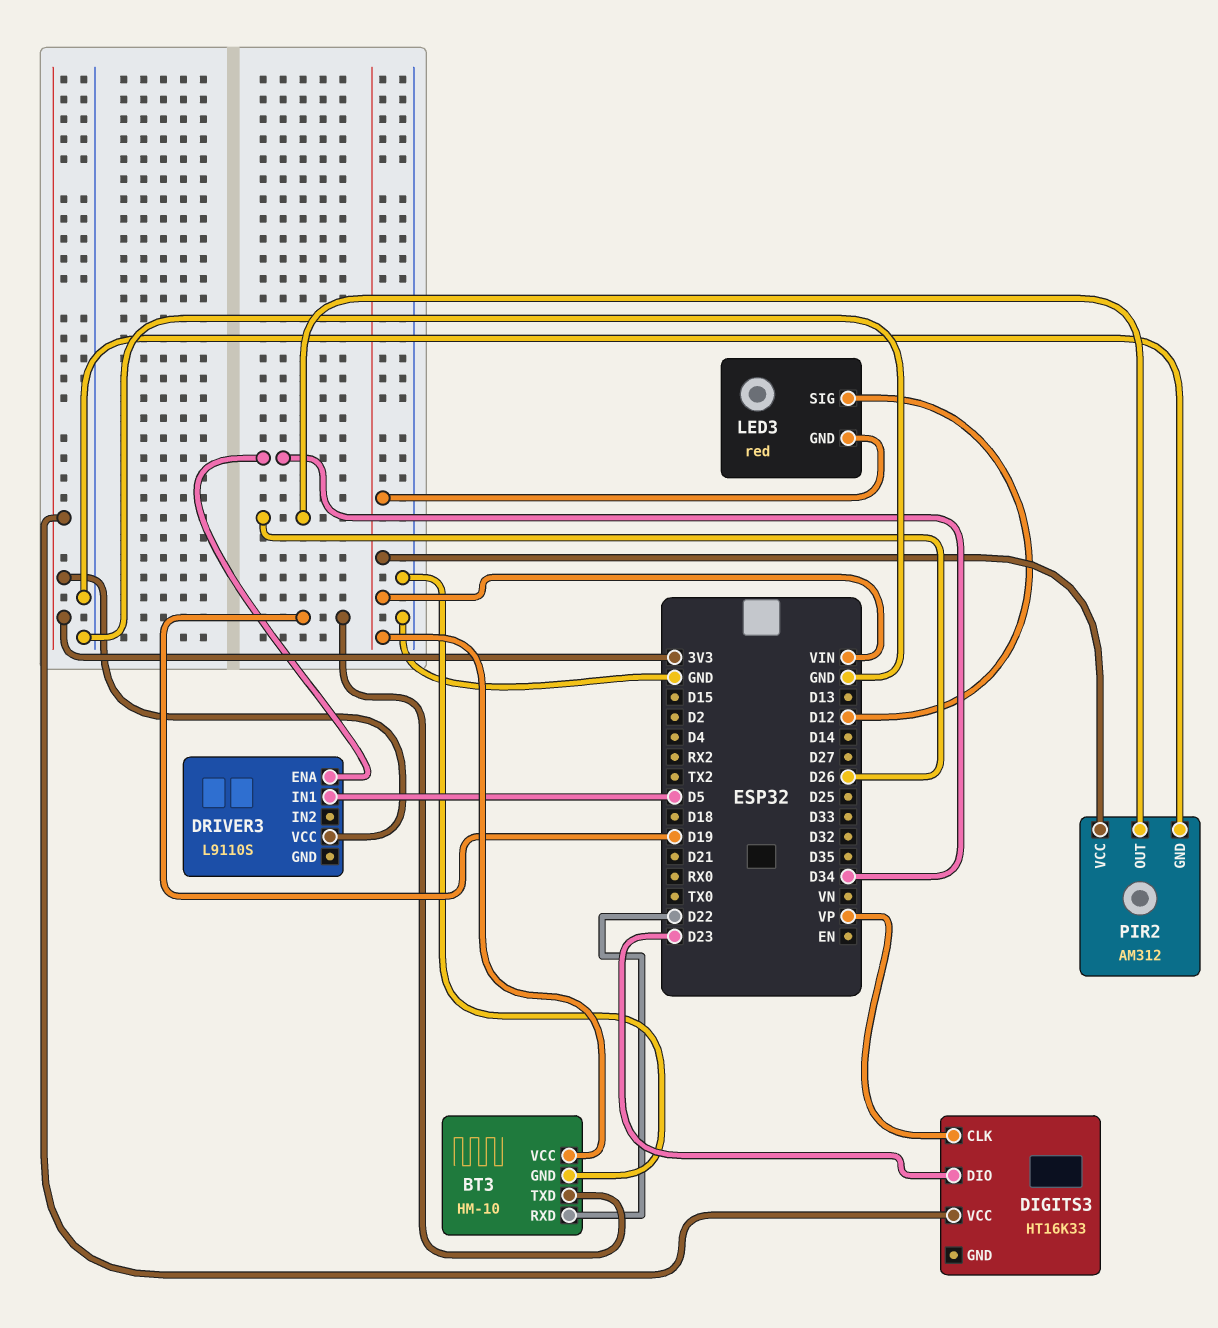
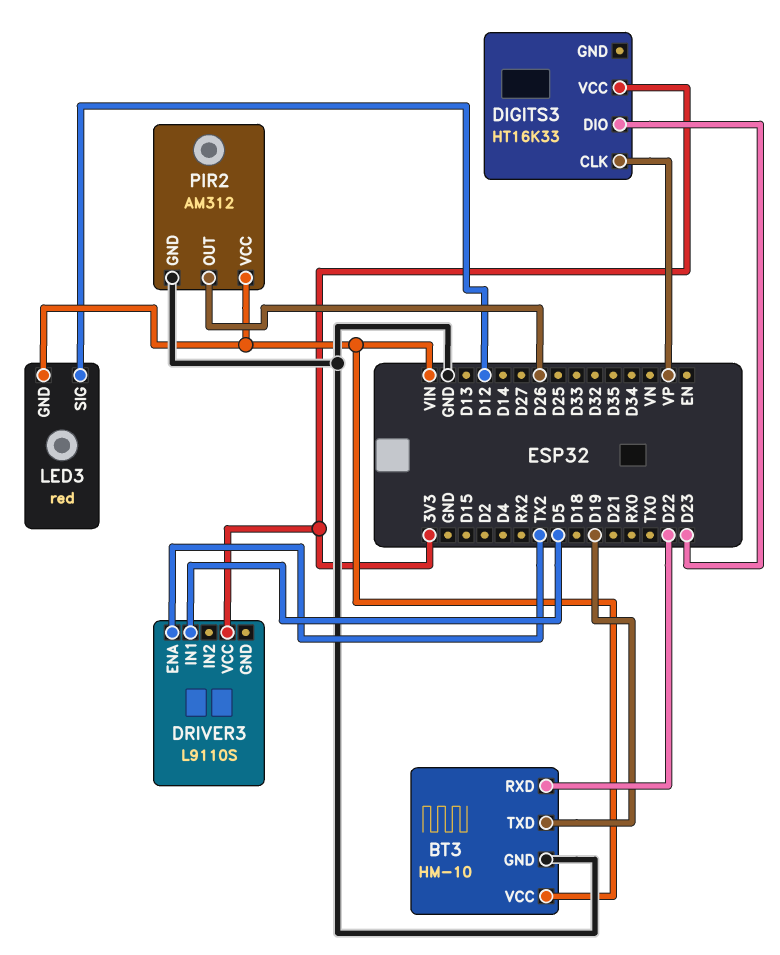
DRIVER3 pin ENA: D34 -> TX2

